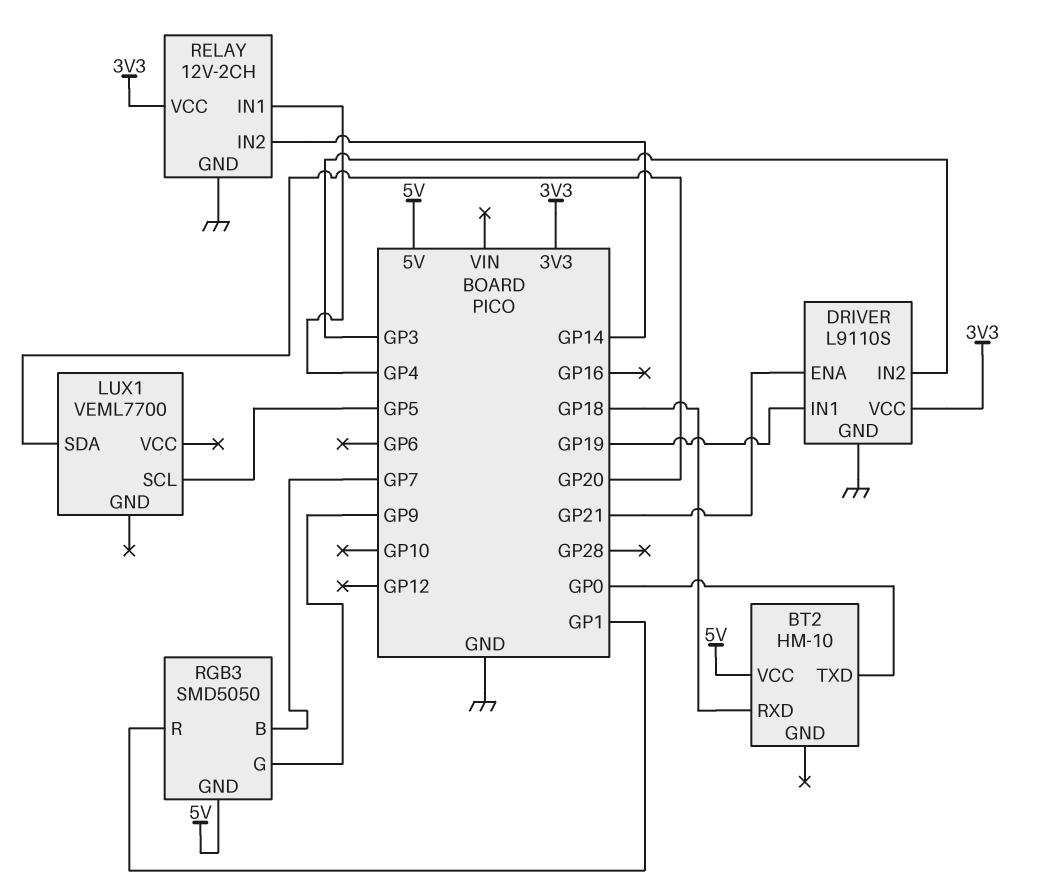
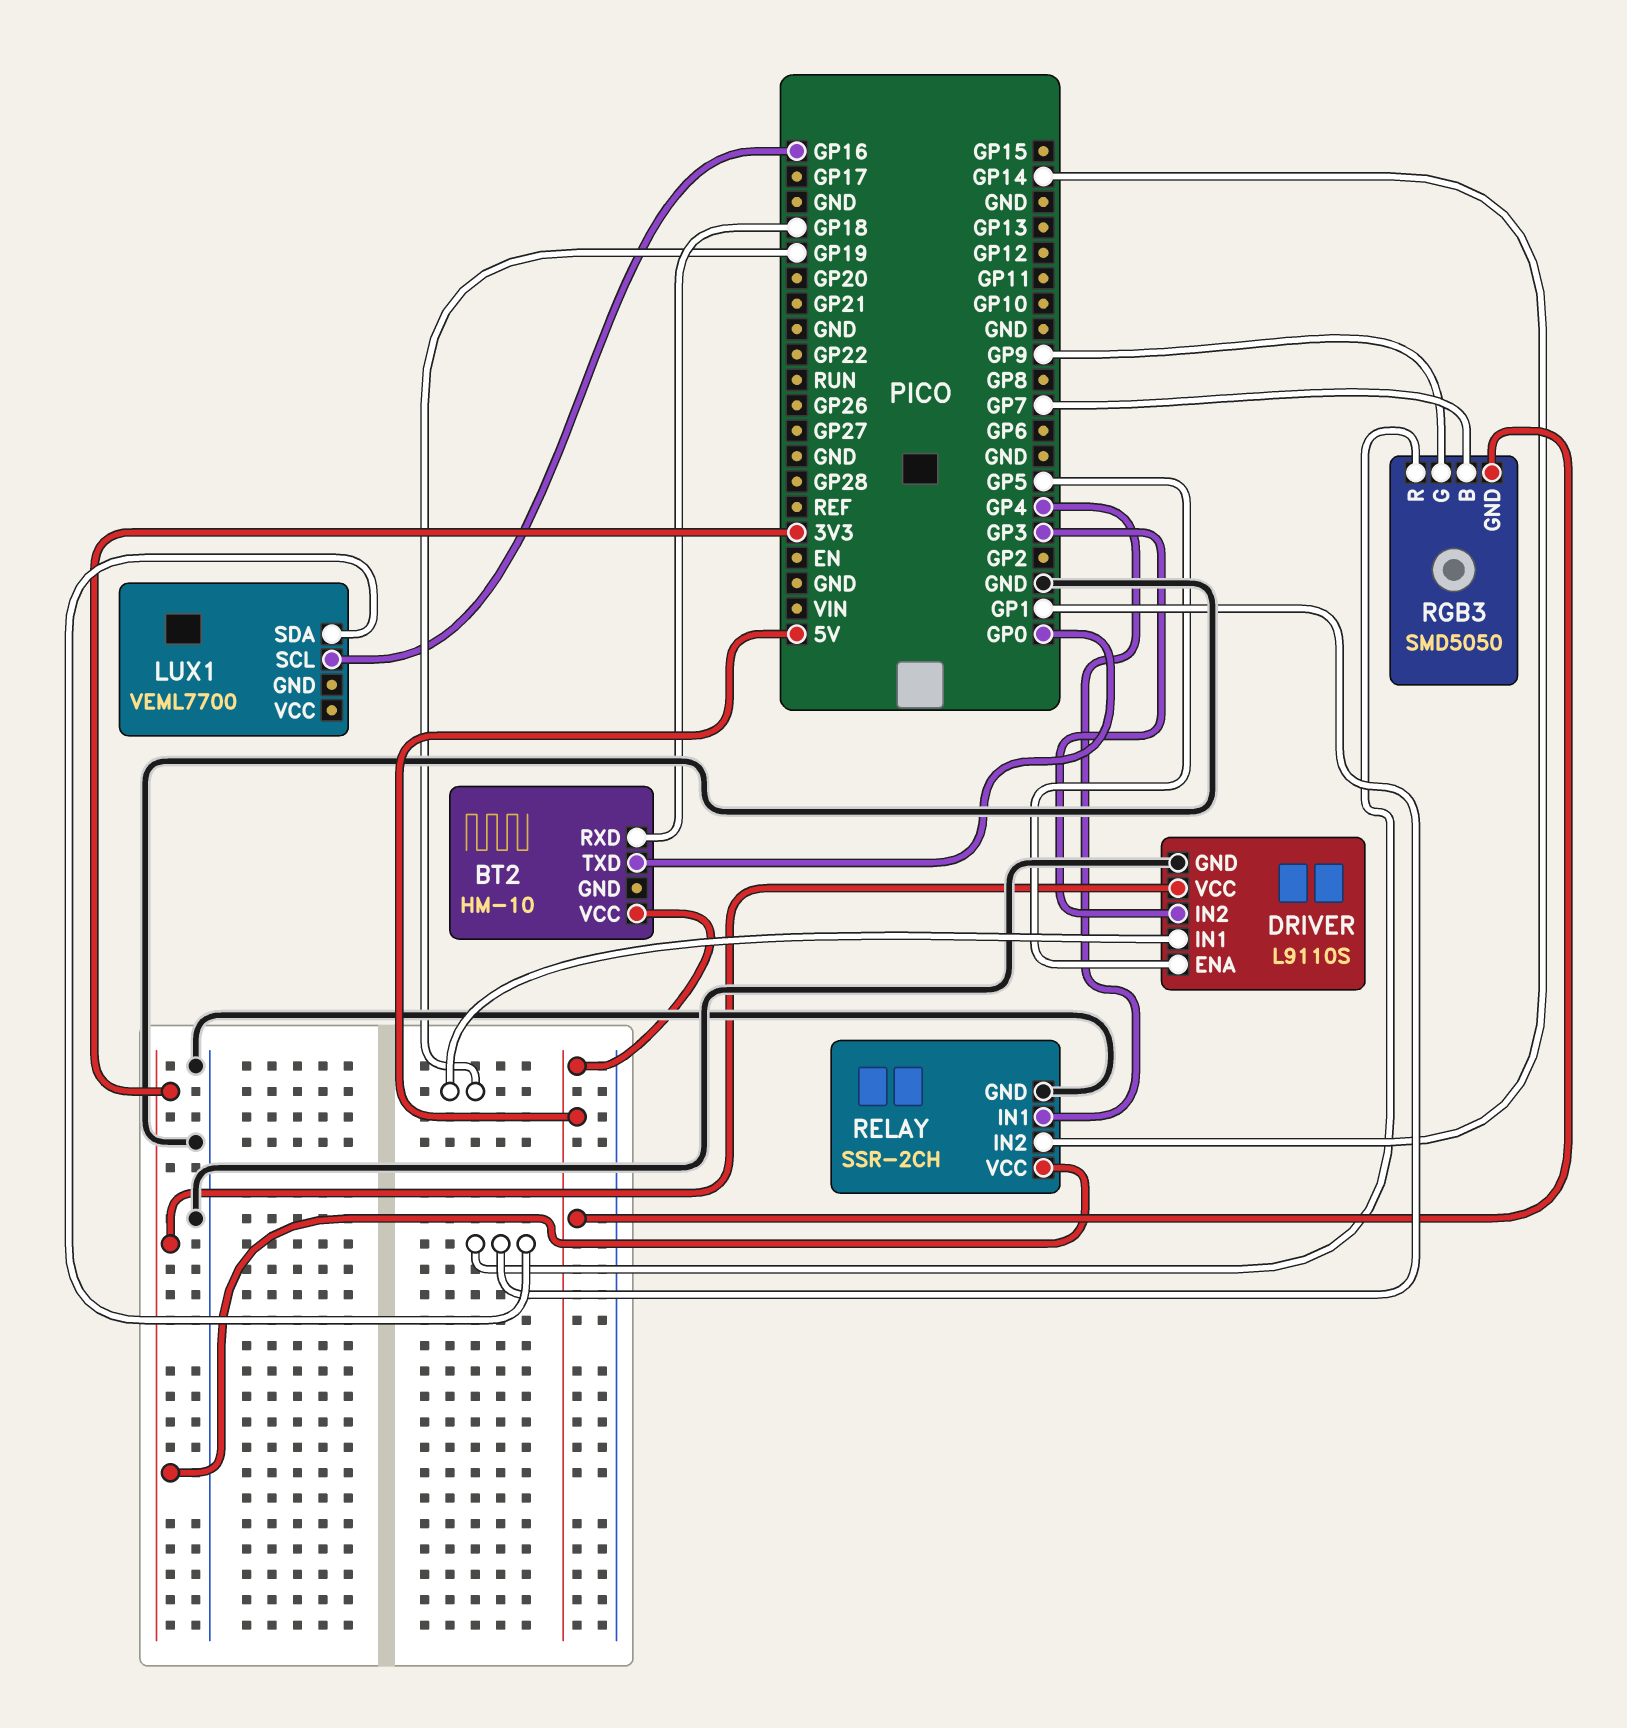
DRIVER pin ENA: GP21 -> GP5
LUX1 pin SCL: GP5 -> GP16
LUX1 pin SDA: GP20 -> GP1
RELAY: 12V-2CH -> SSR-2CH

